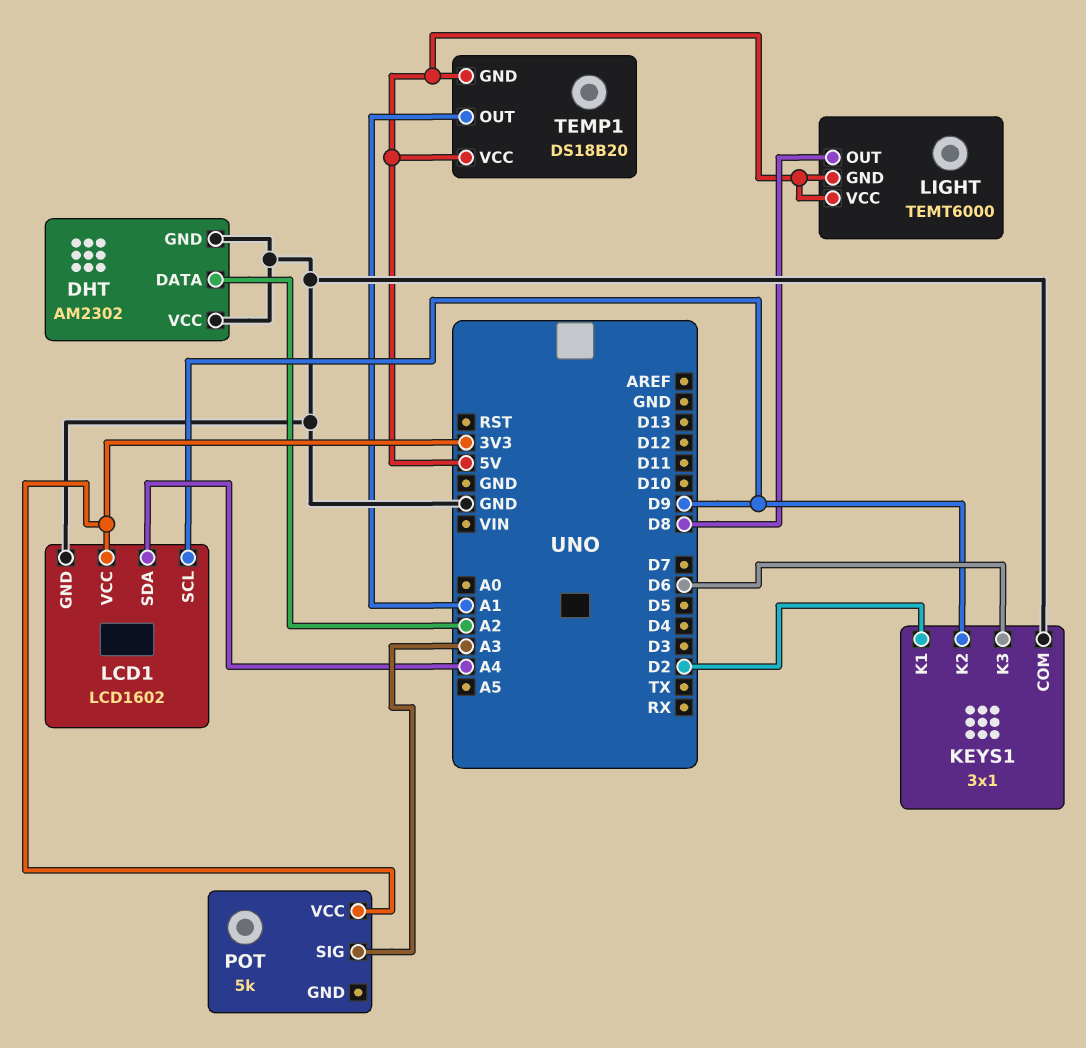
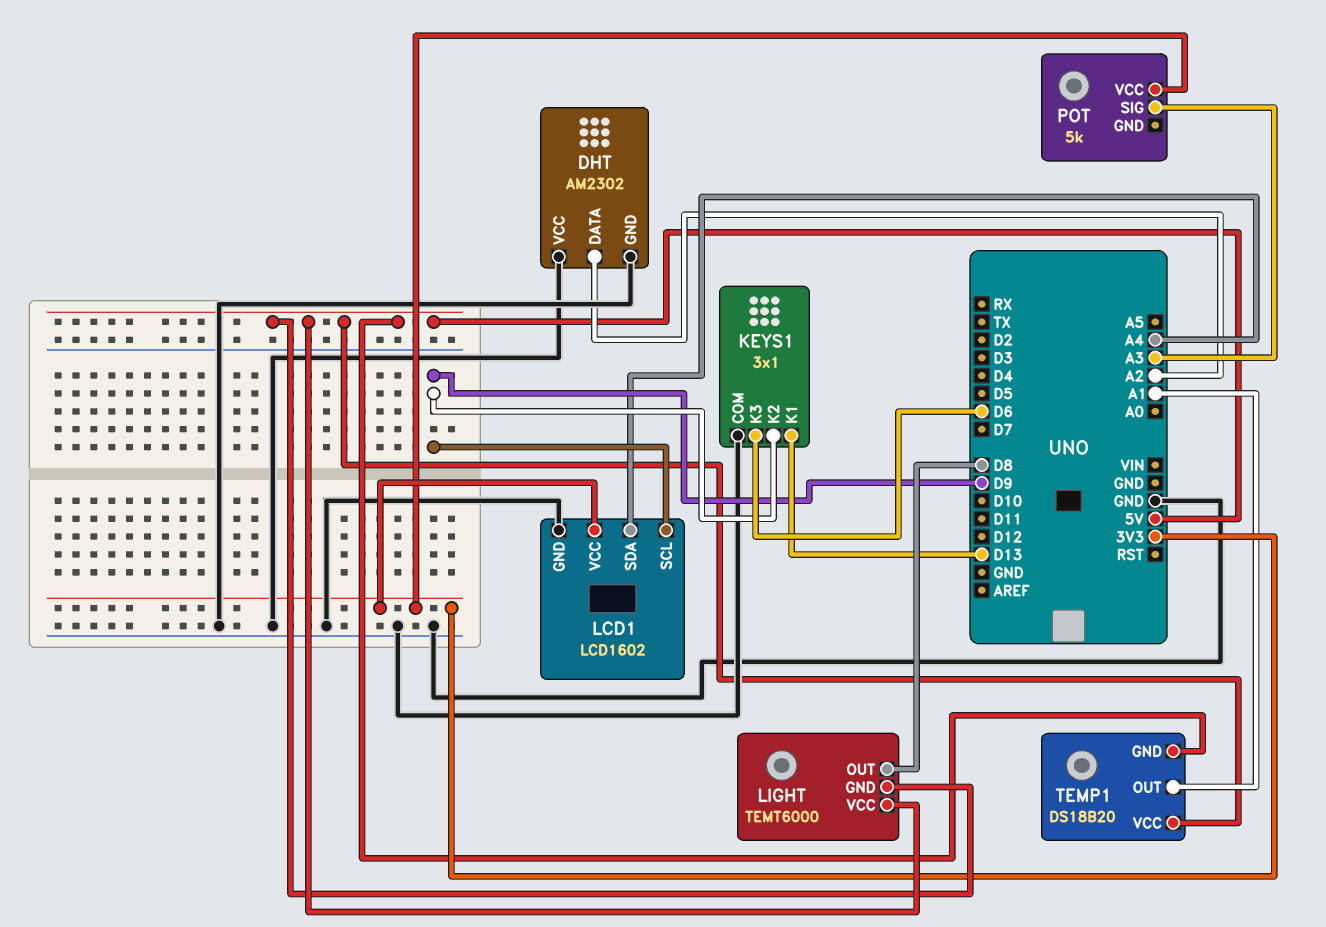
KEYS1 pin K1: D2 -> D13

